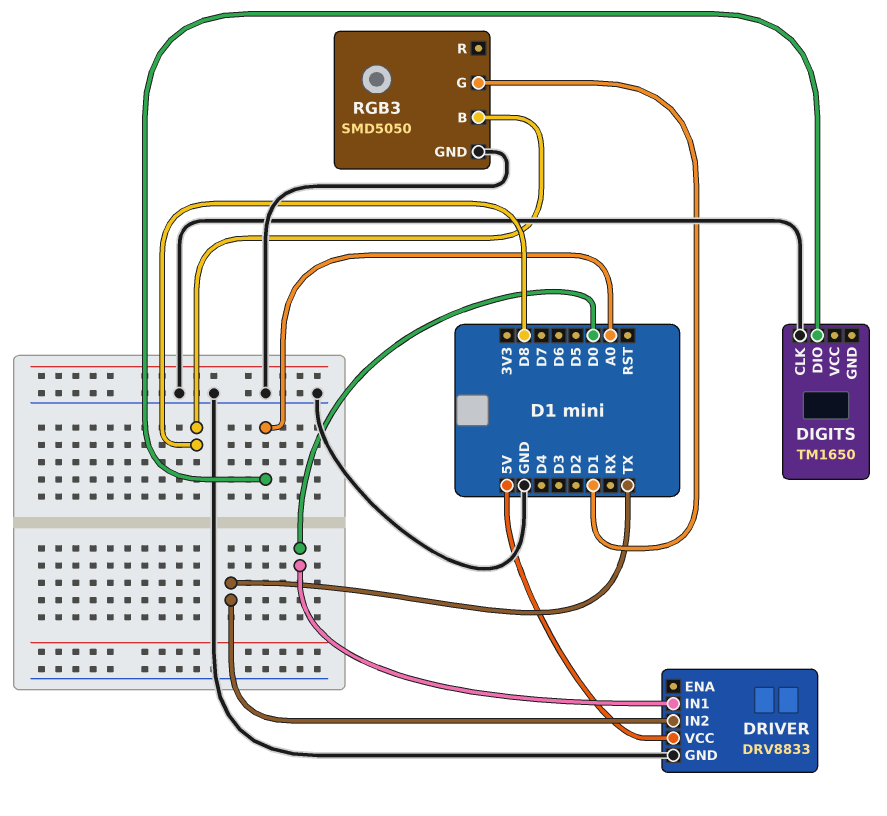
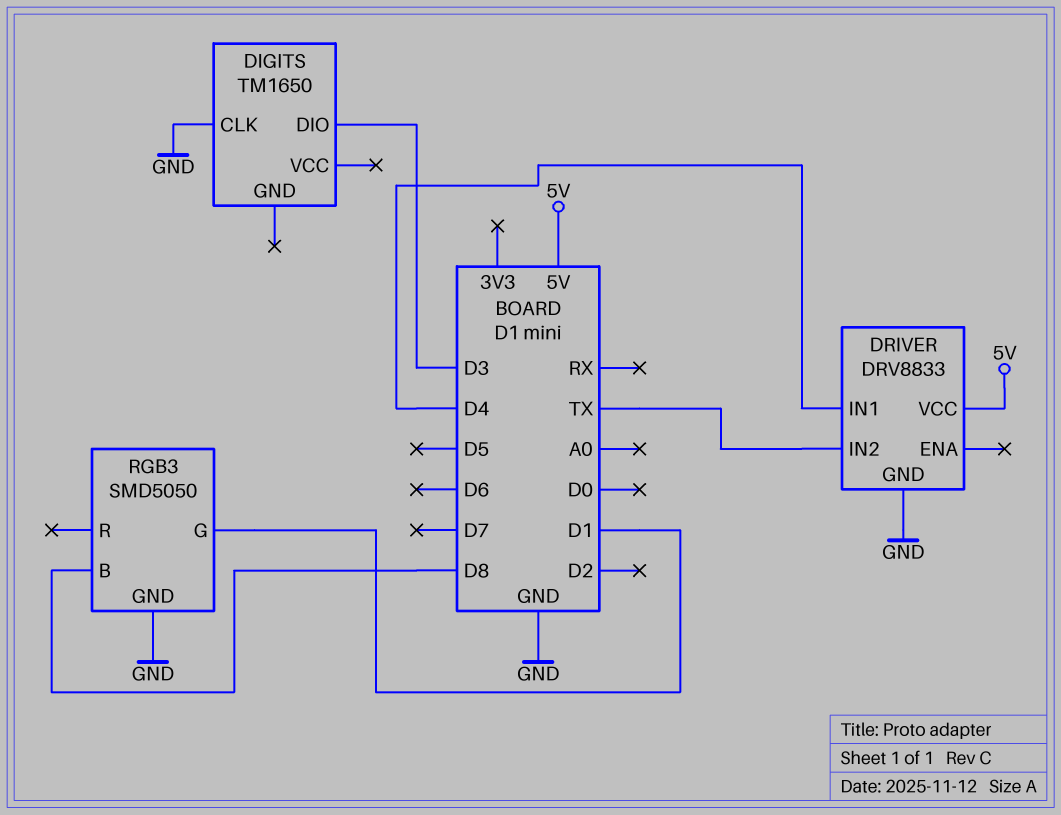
DIGITS pin DIO: A0 -> D3
DRIVER pin IN1: D0 -> D4

